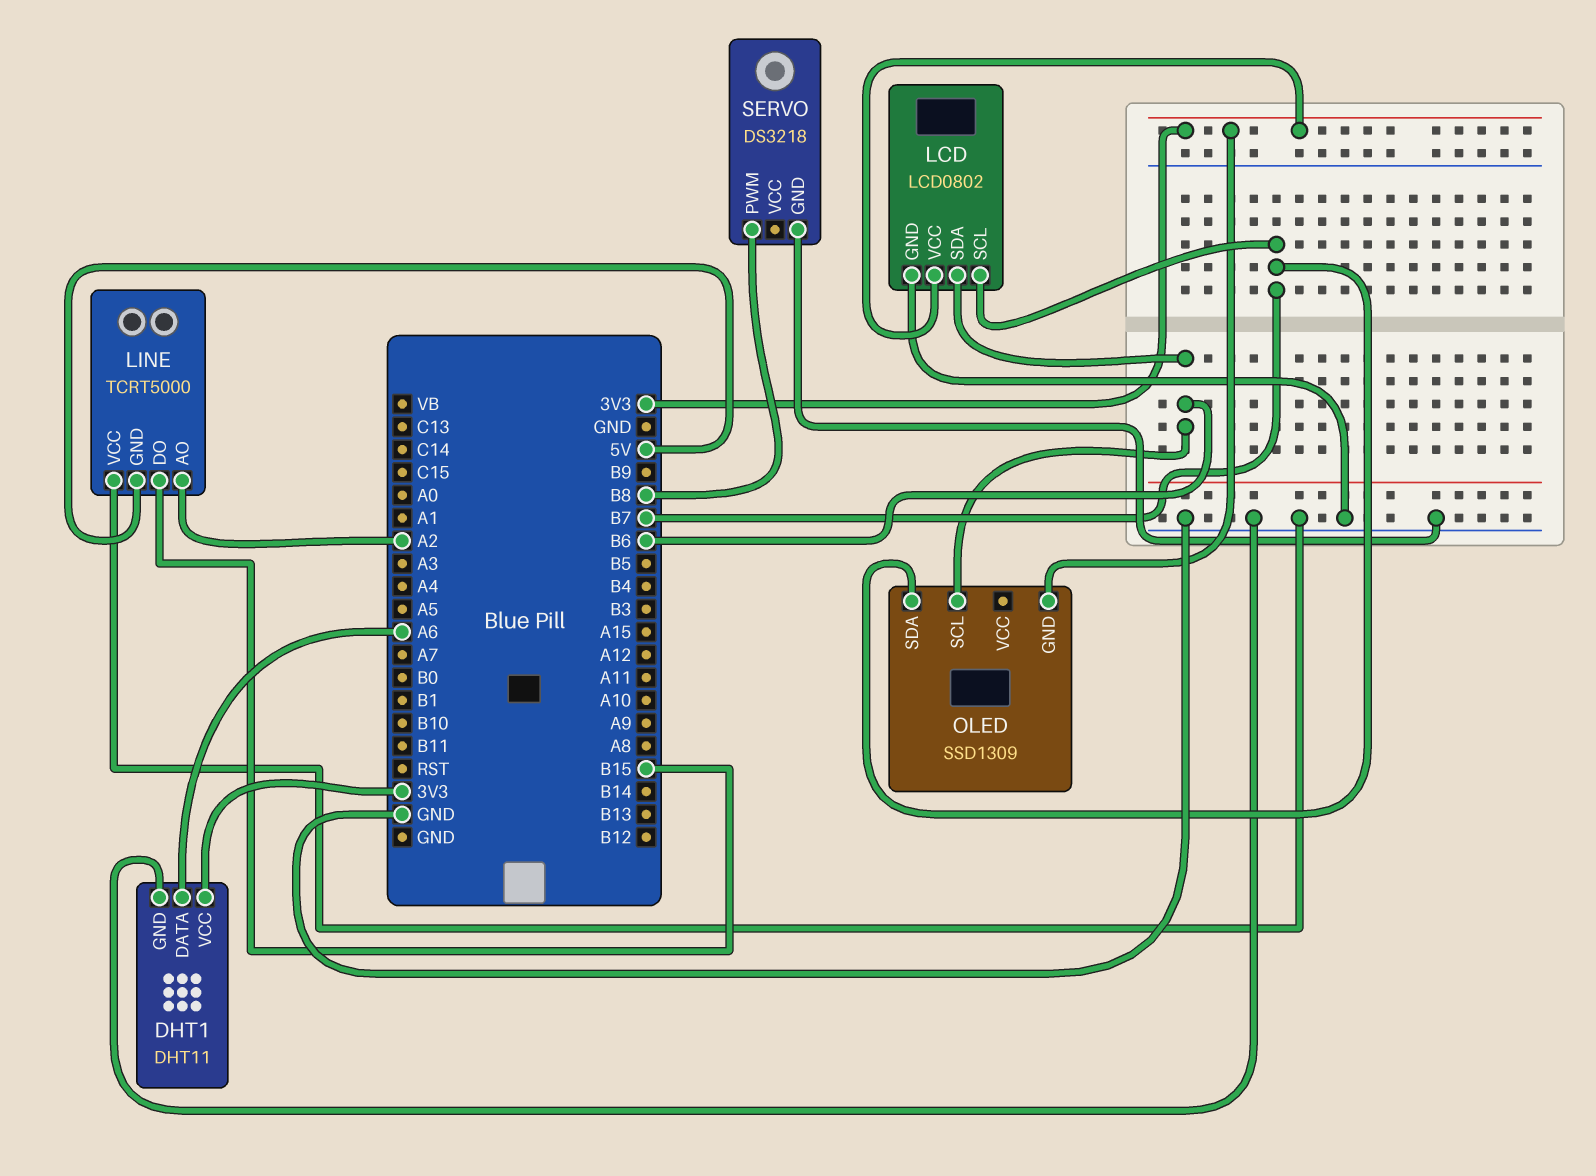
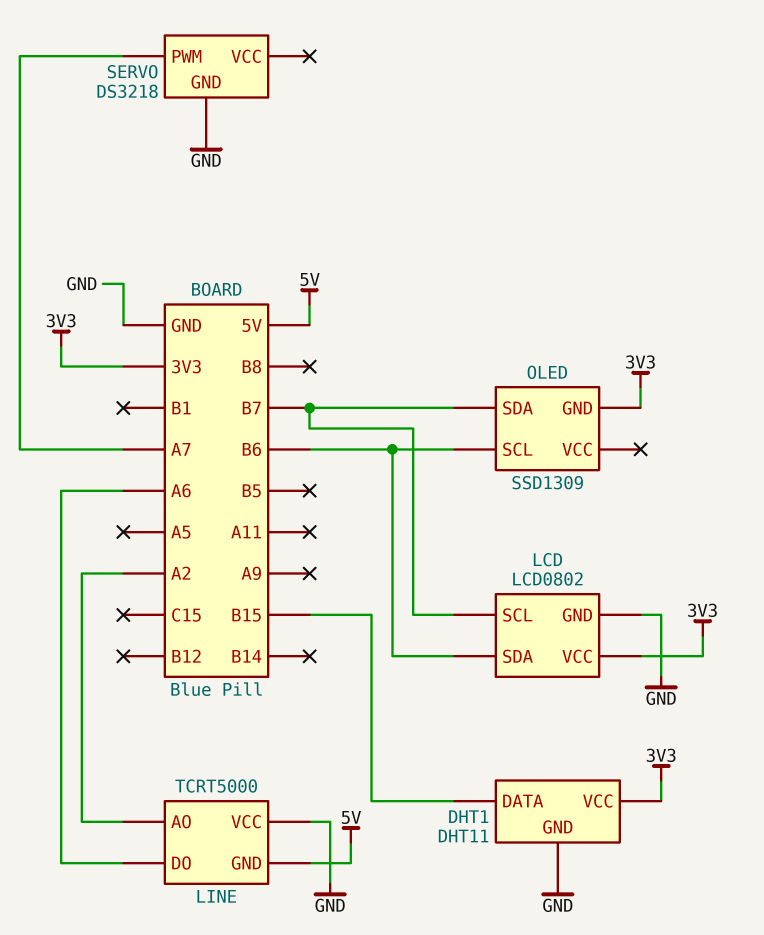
DHT1 pin DATA: A6 -> B15
LINE pin DO: B15 -> A6
SERVO pin PWM: B8 -> A7

